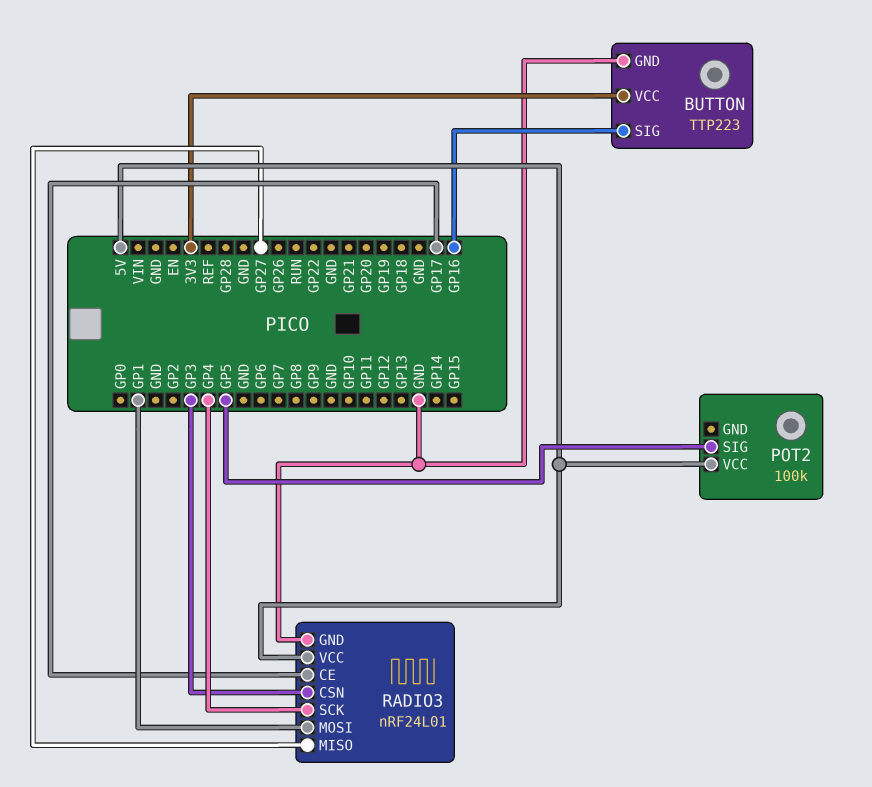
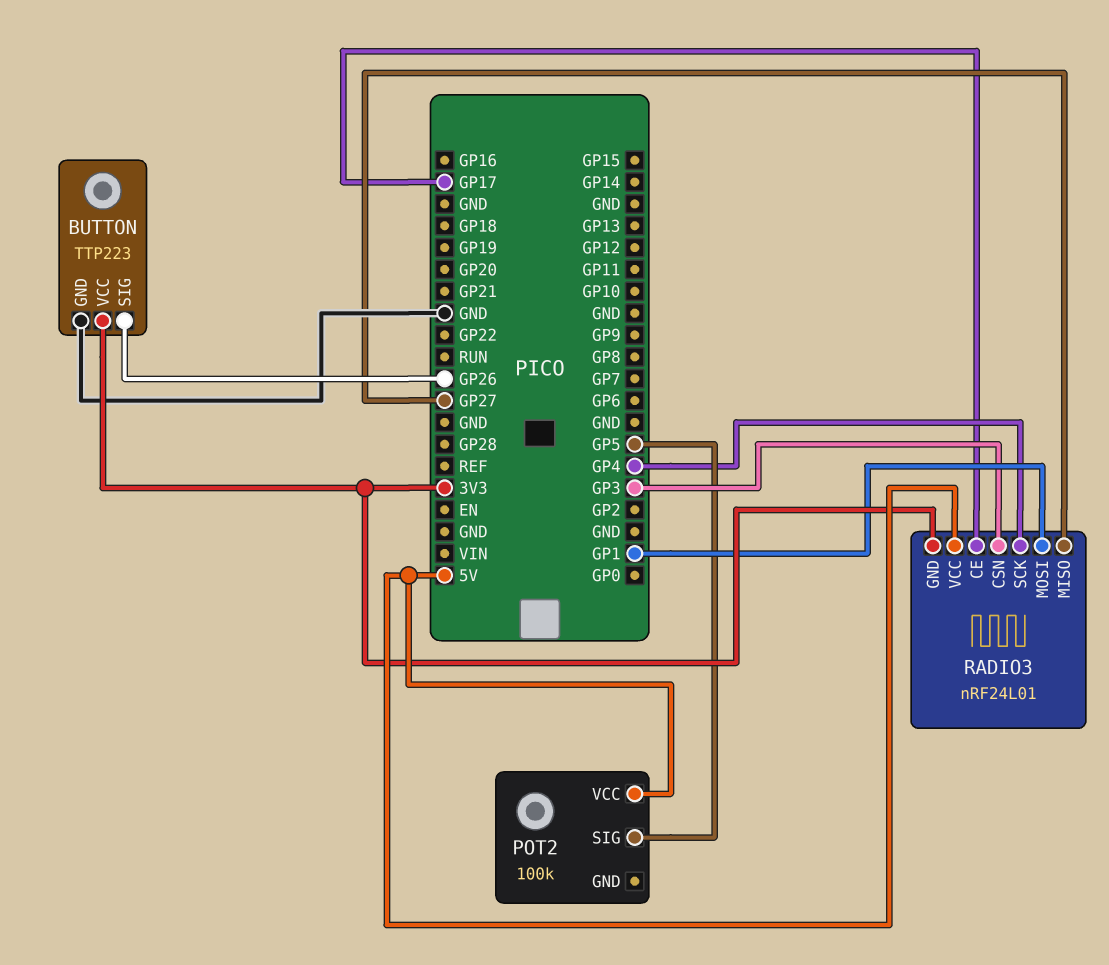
BUTTON pin SIG: GP16 -> GP26
RADIO3 pin GND: GND -> 3V3

